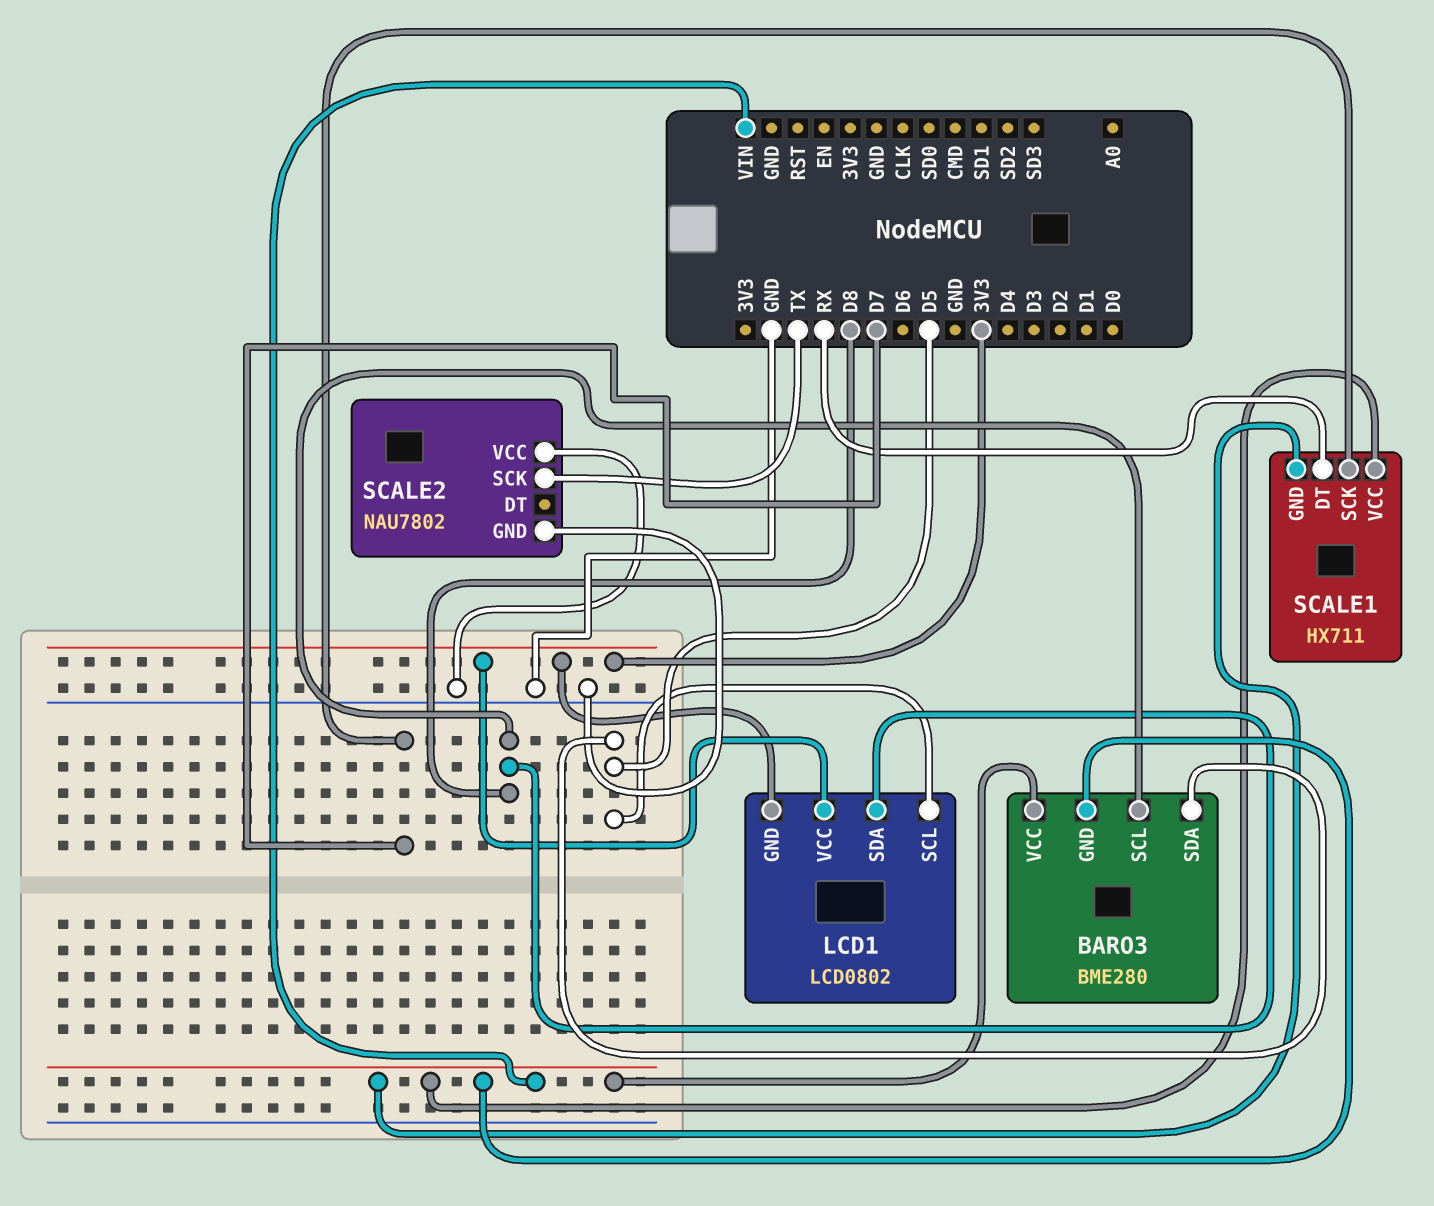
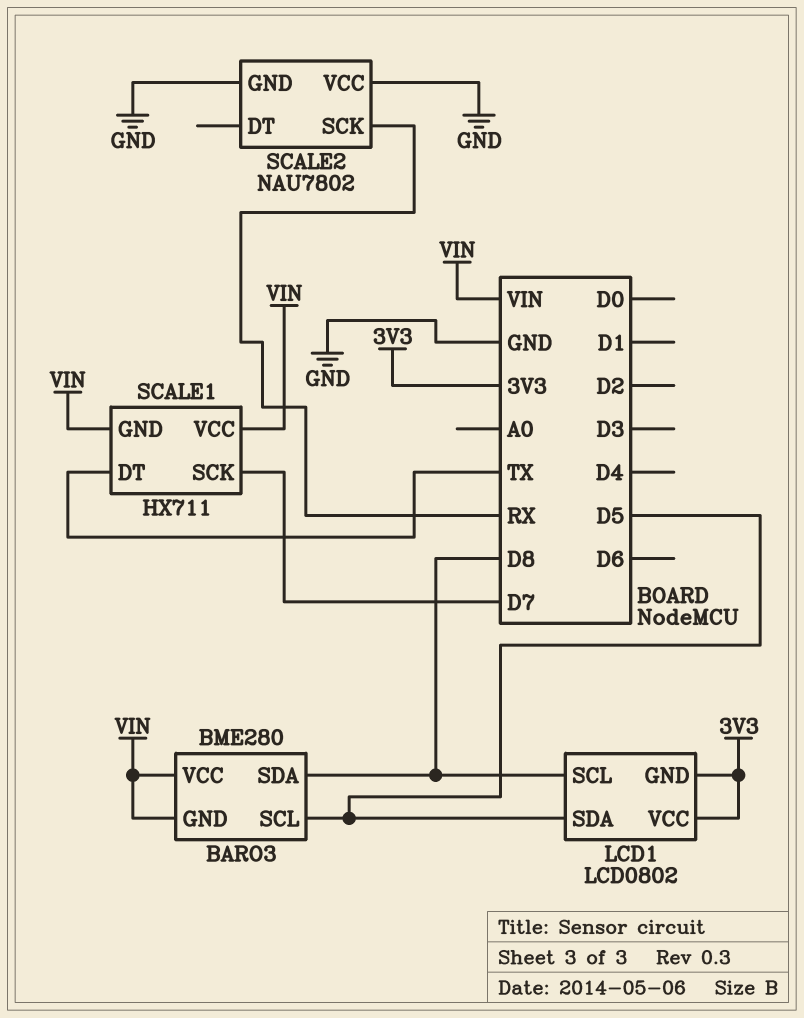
BARO3 pin SCL: D8 -> D5
BARO3 pin SDA: D5 -> D8
LCD1 pin SCL: D5 -> D8
LCD1 pin SDA: D8 -> D5
SCALE1 pin DT: RX -> TX
SCALE2 pin SCK: TX -> RX

